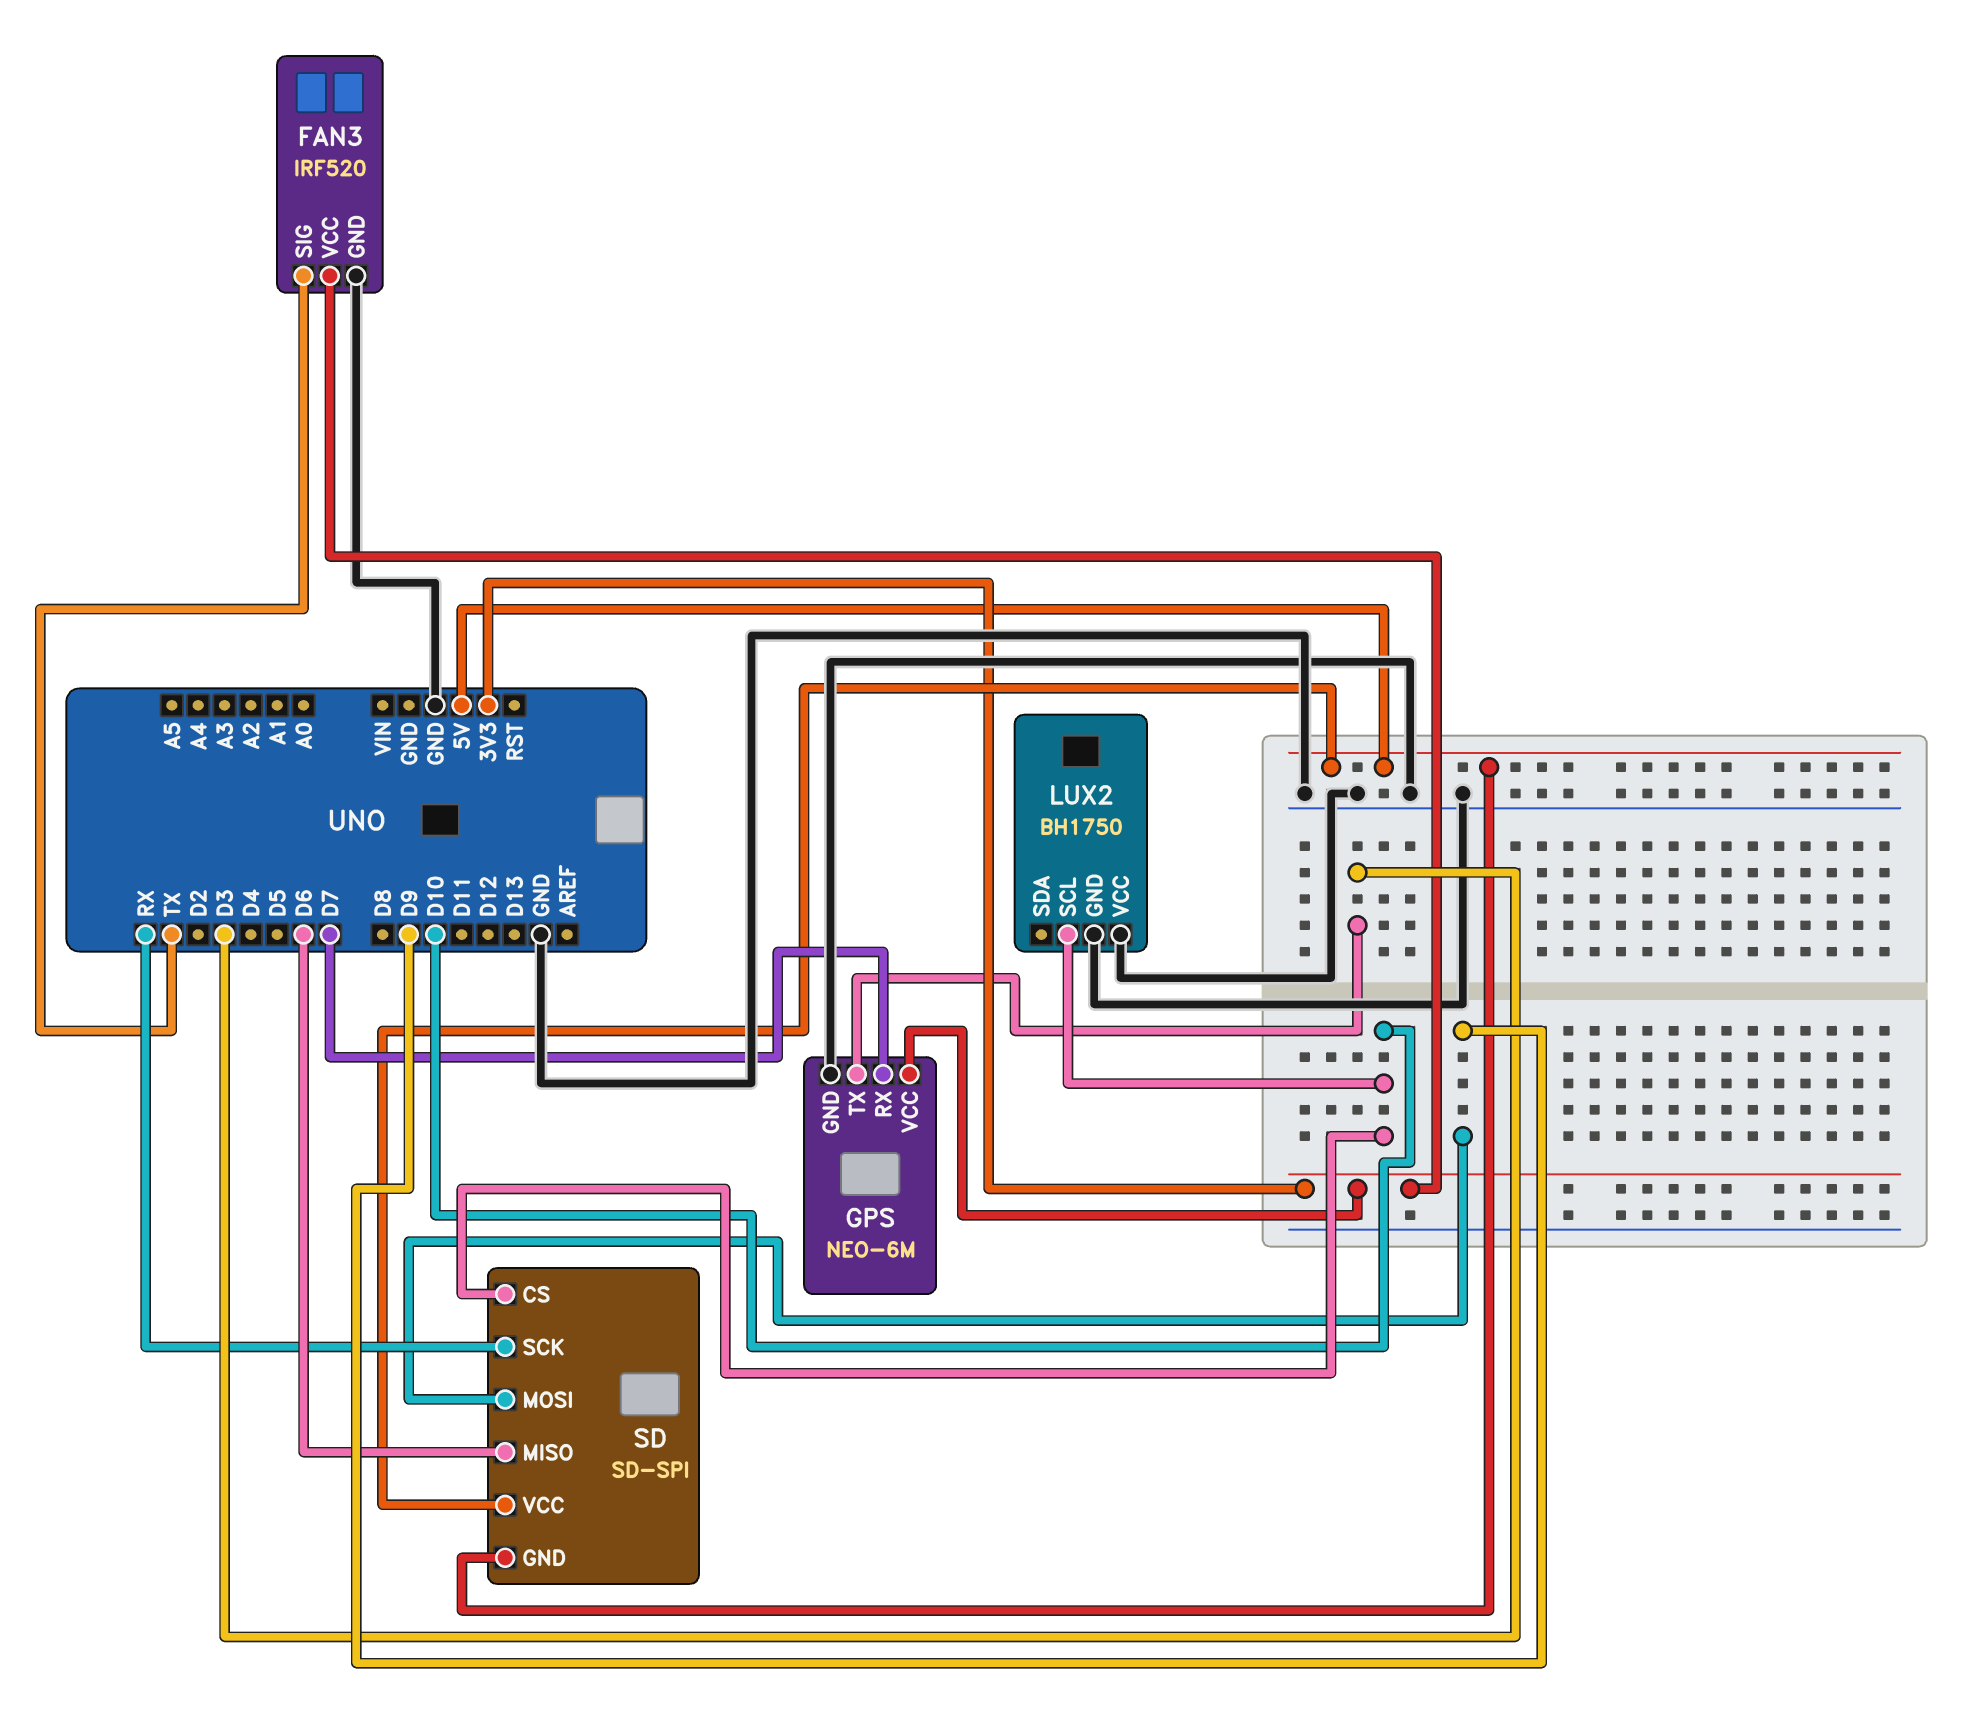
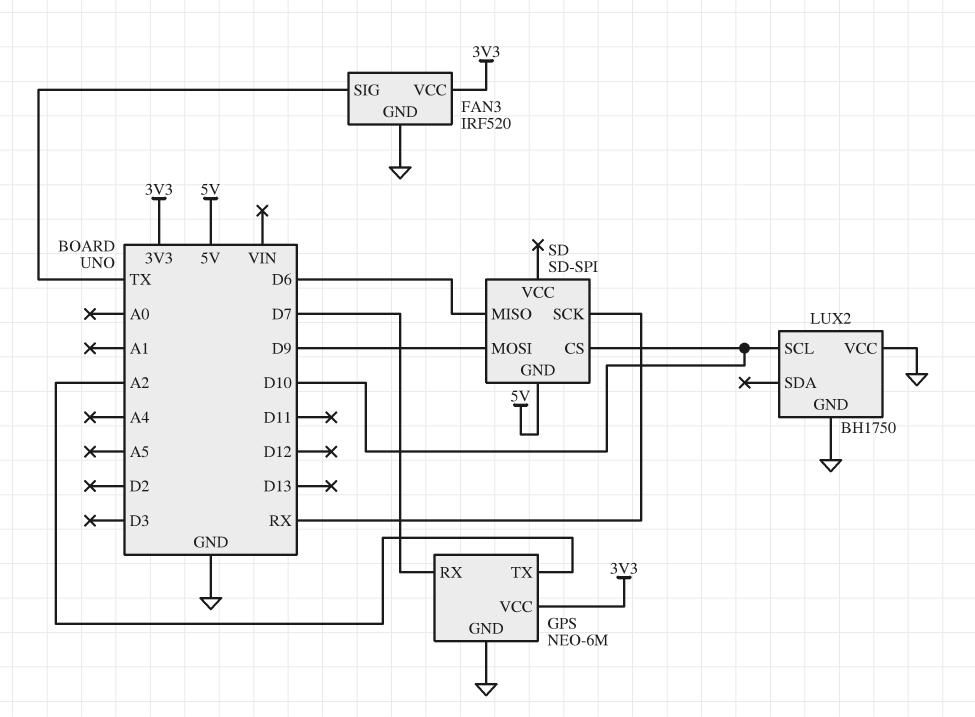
GPS pin TX: D3 -> A2
SD pin VCC: 5V -> none

